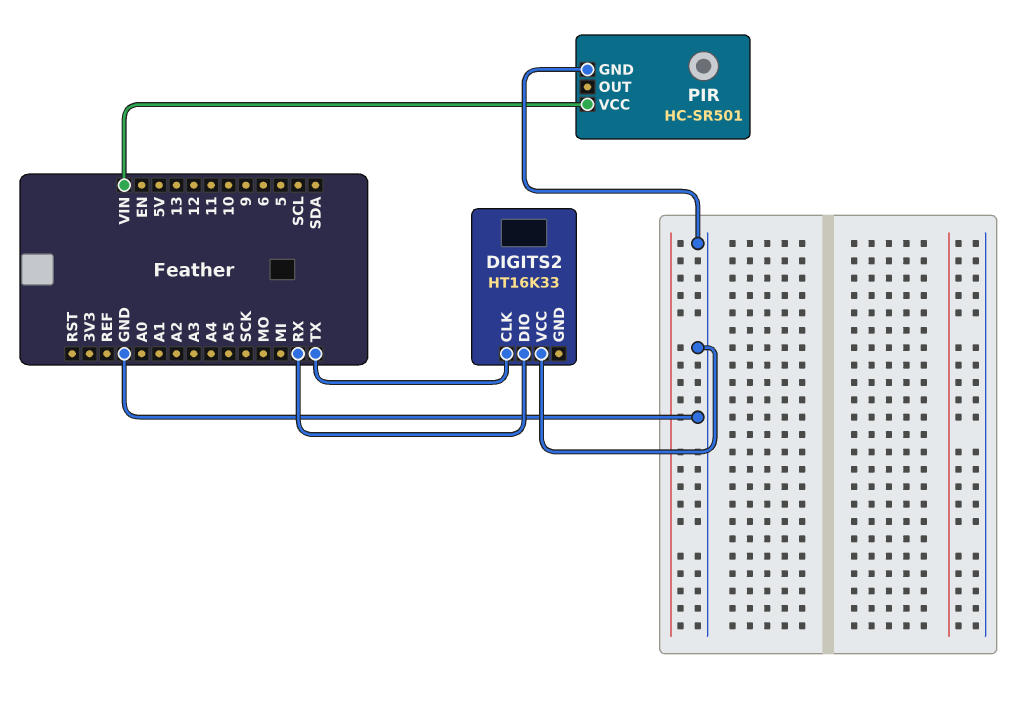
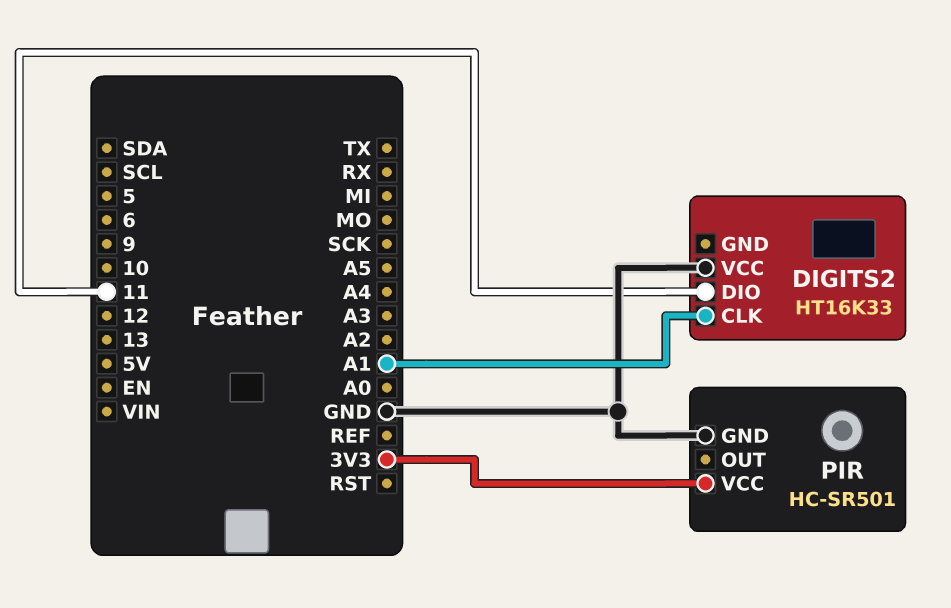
DIGITS2 pin CLK: TX -> A1
DIGITS2 pin DIO: RX -> 11
PIR pin VCC: VIN -> 3V3

